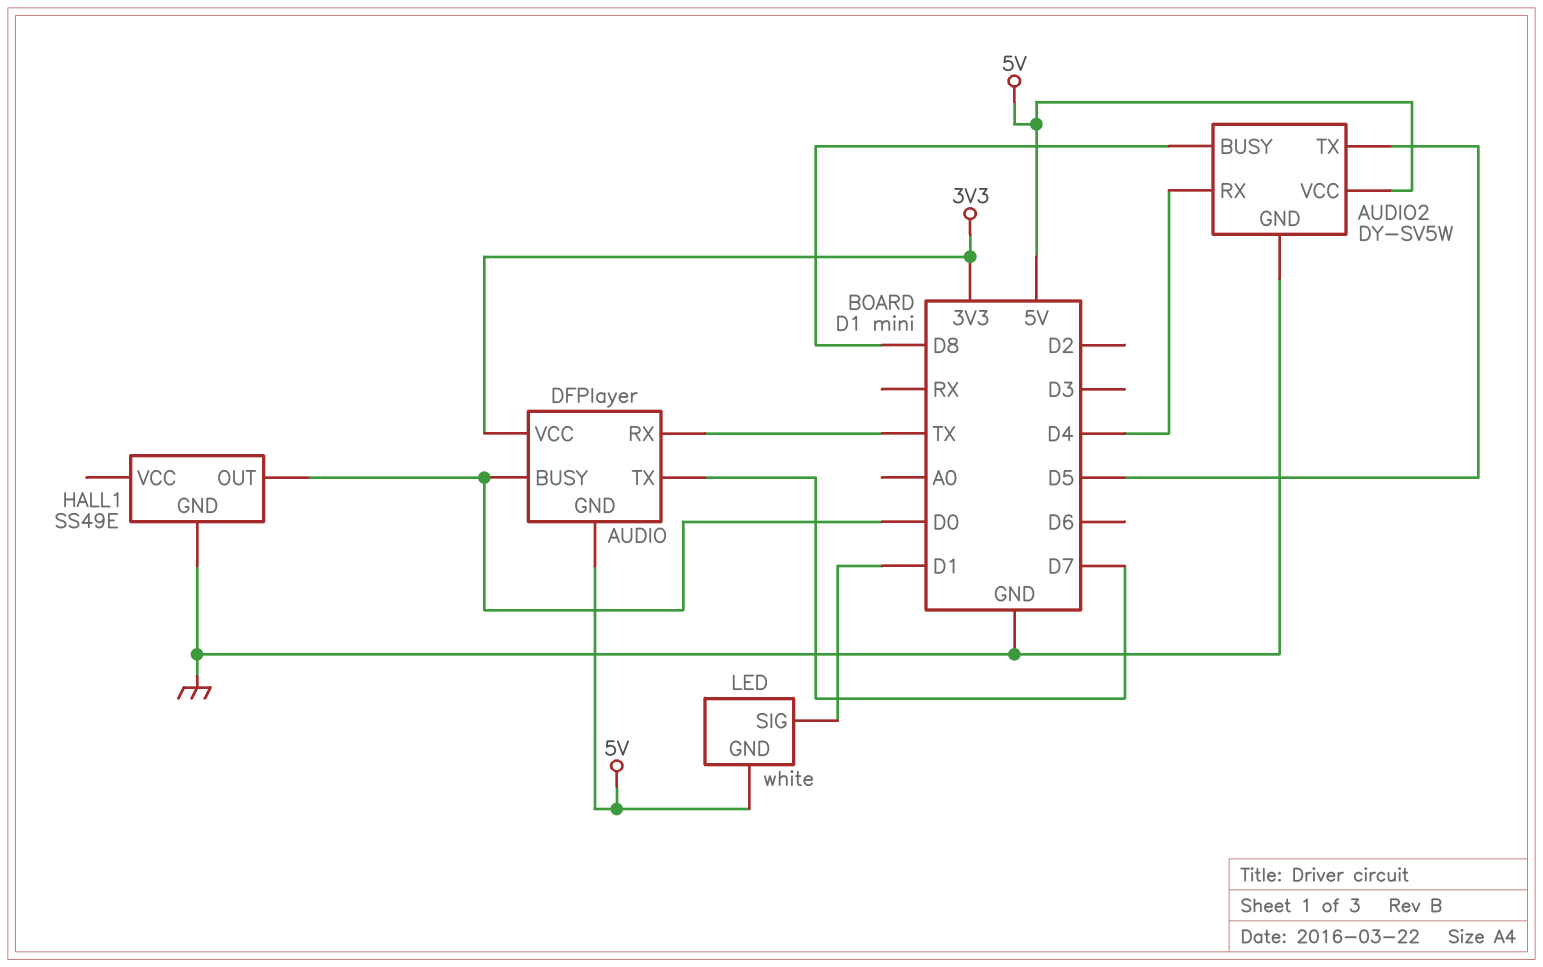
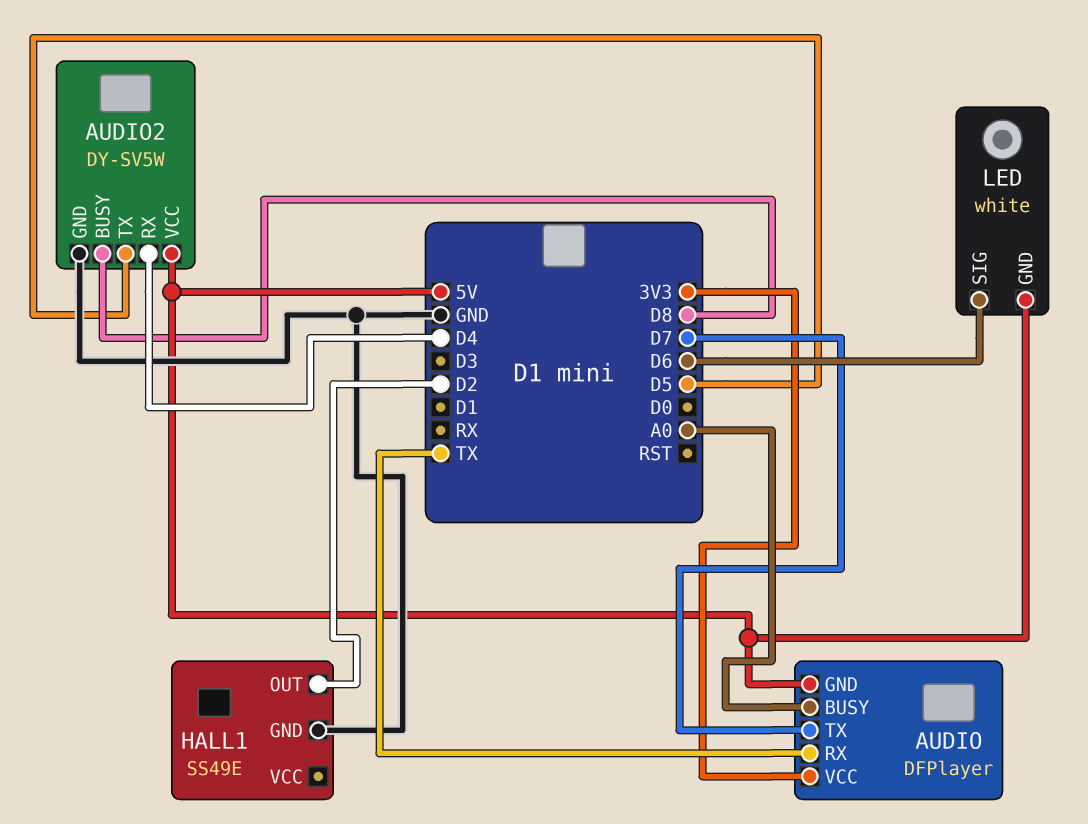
AUDIO pin BUSY: D0 -> A0
HALL1 pin OUT: D0 -> D2
LED pin SIG: D1 -> D6

